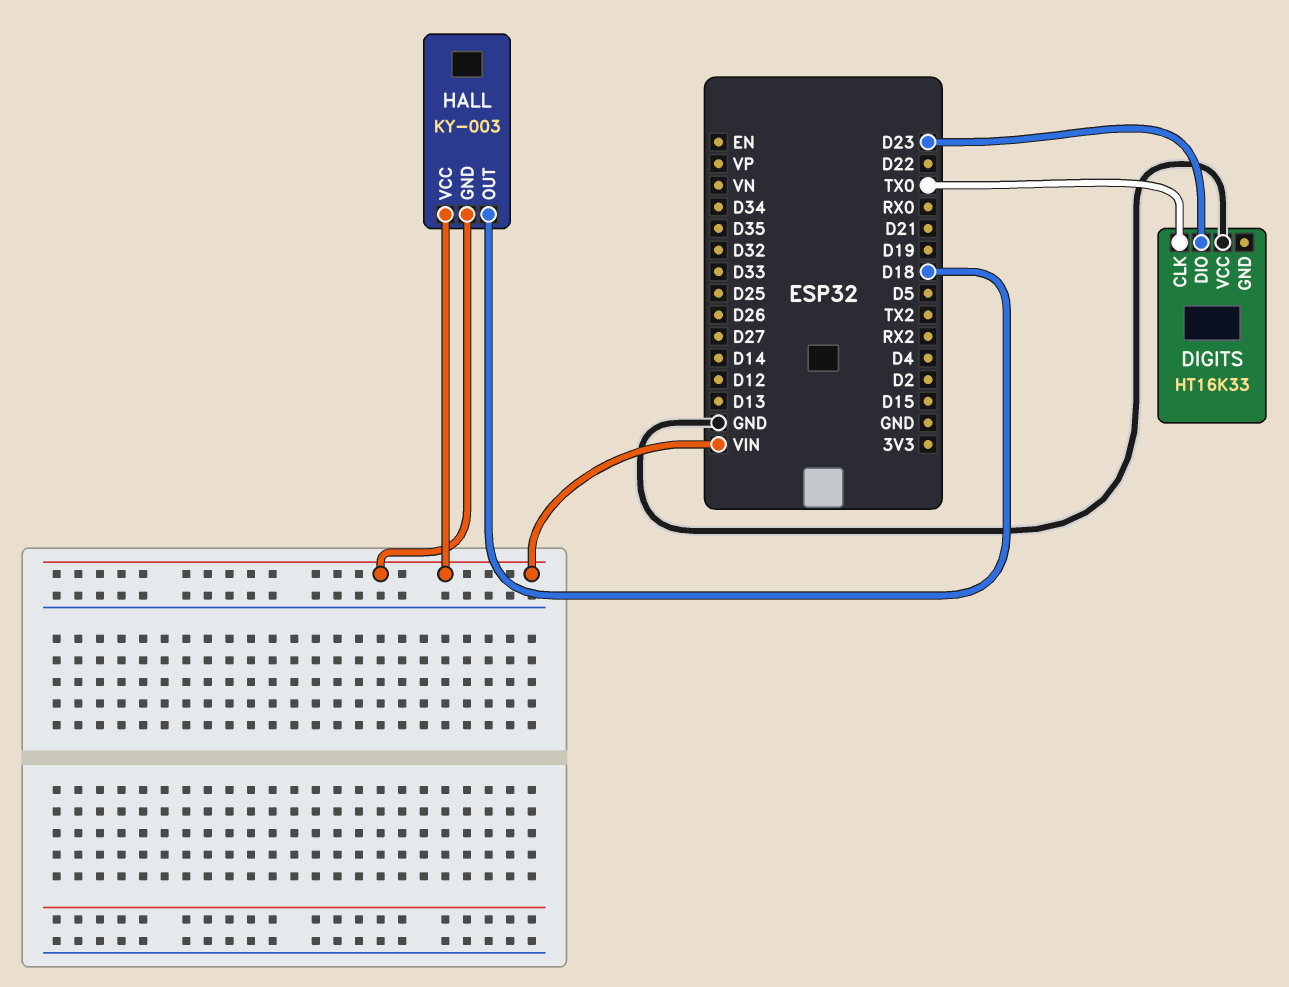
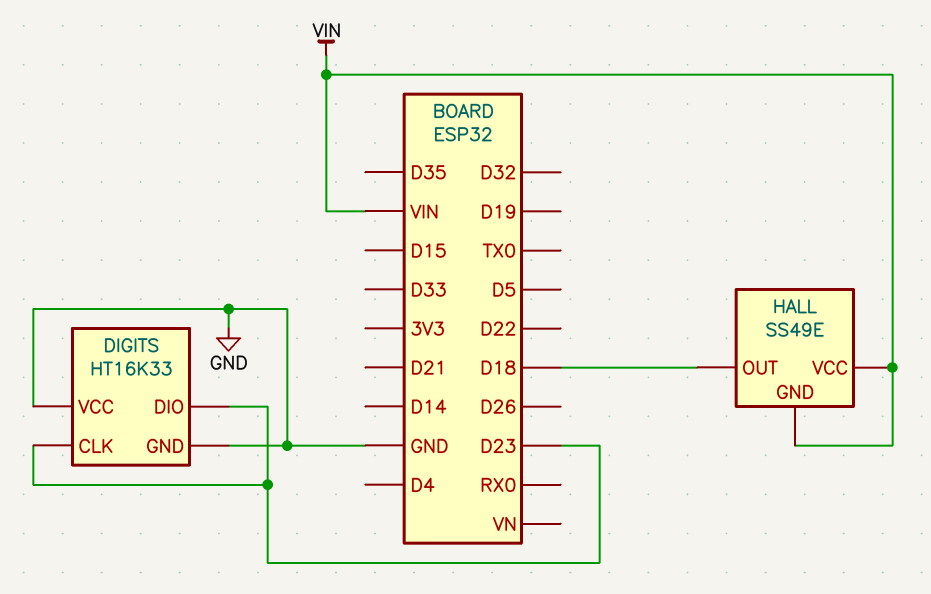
DIGITS pin CLK: TX0 -> D23
DIGITS pin GND: none -> GND
HALL: KY-003 -> SS49E

